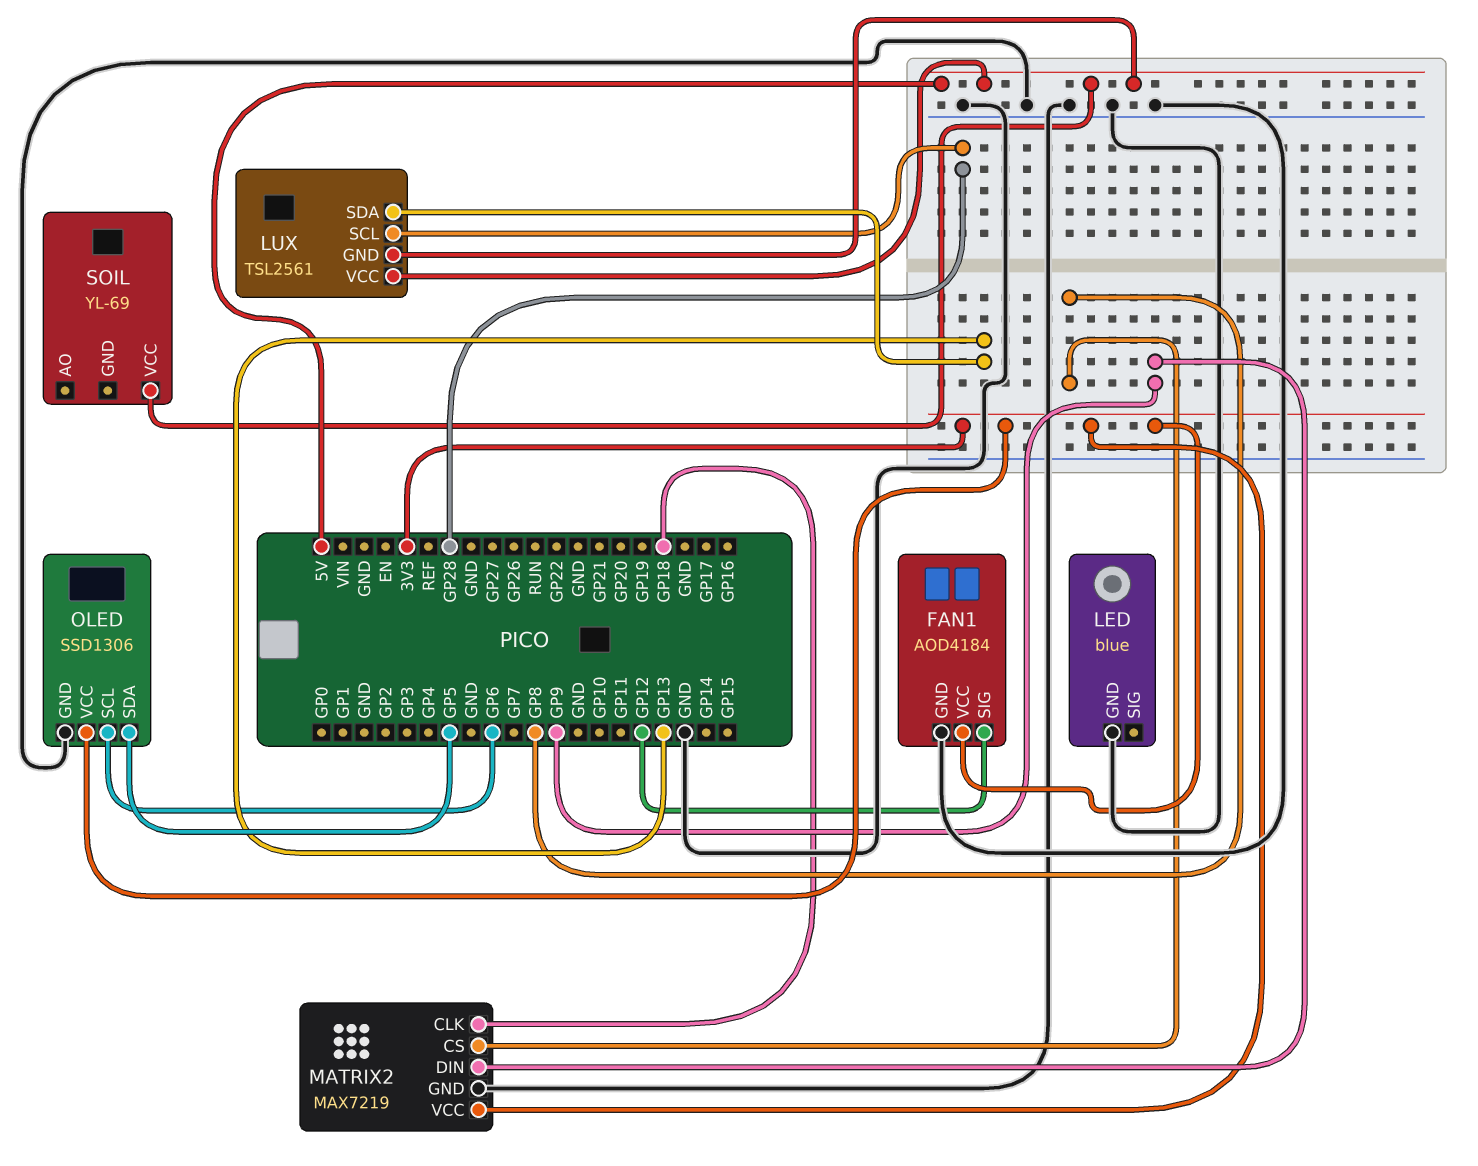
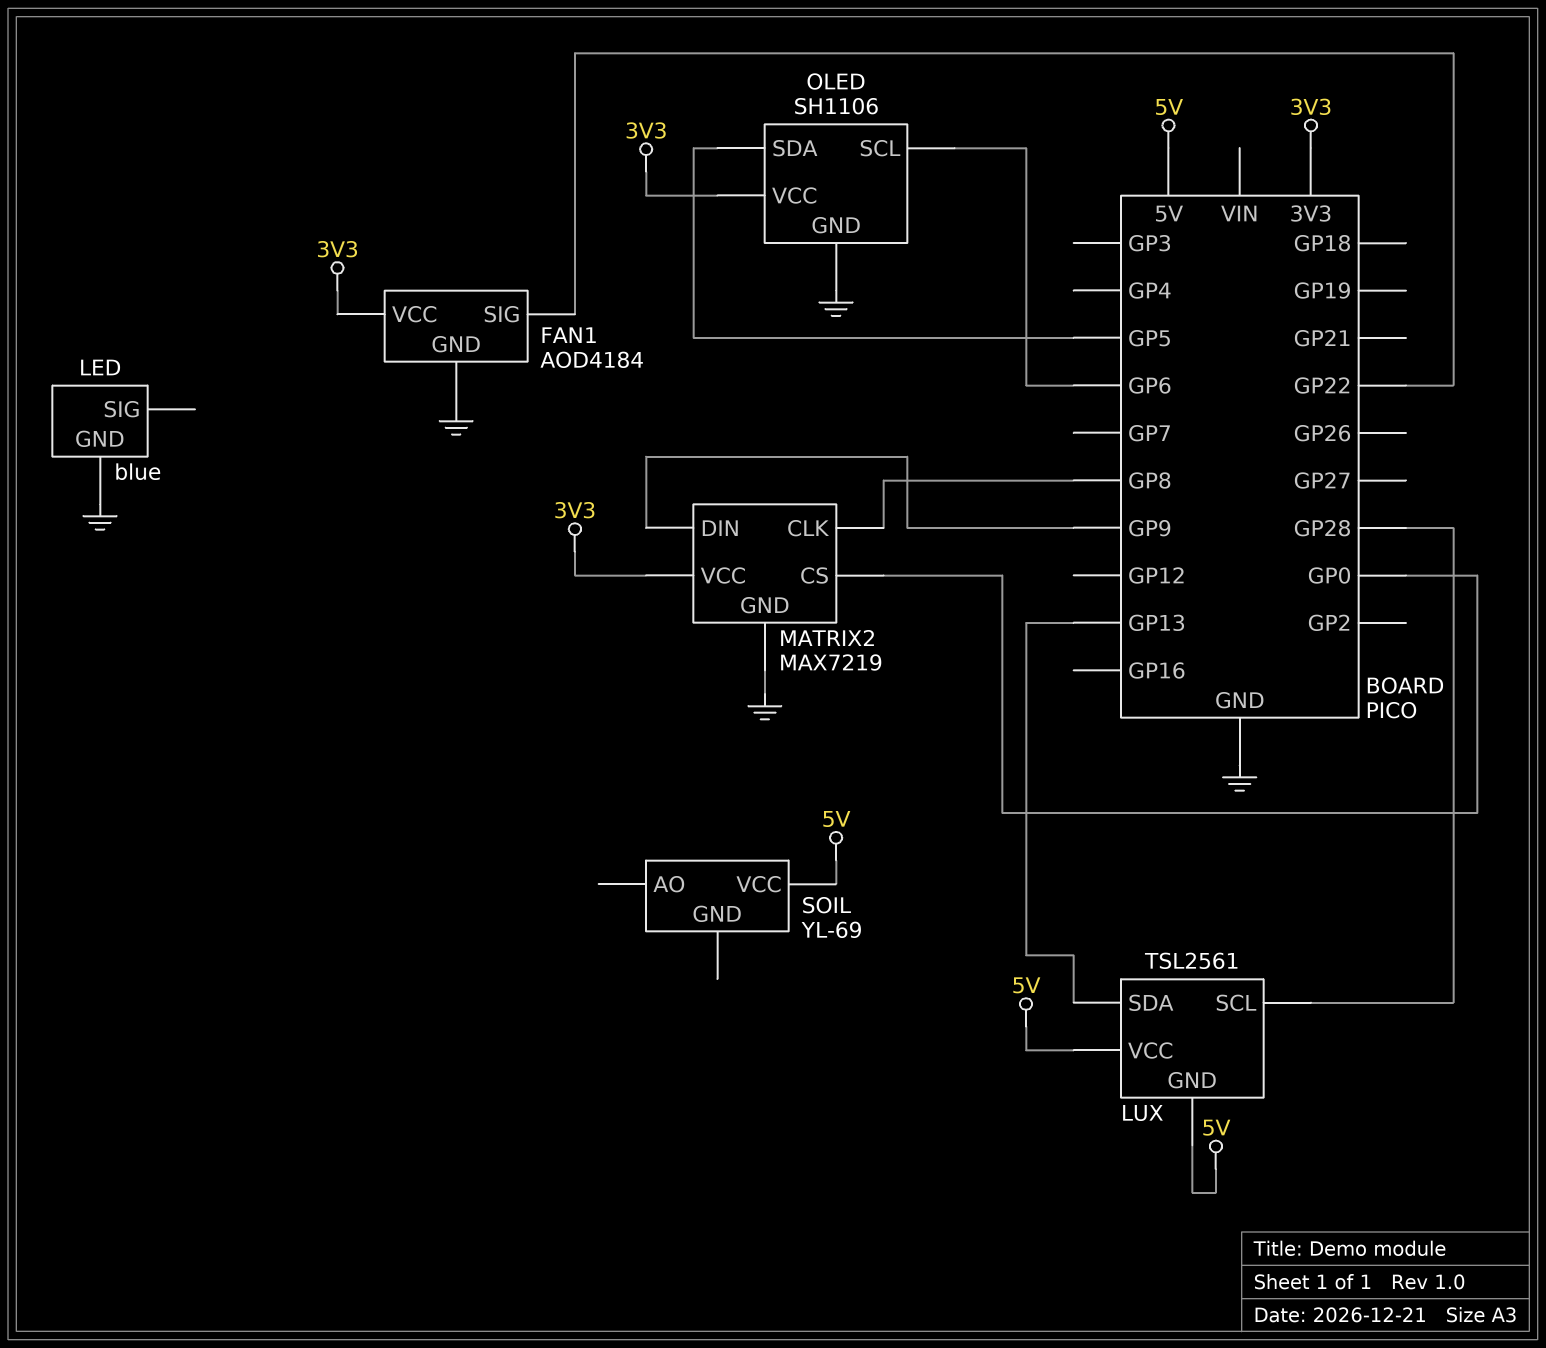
FAN1 pin SIG: GP12 -> GP22
MATRIX2 pin CLK: GP18 -> GP8
MATRIX2 pin CS: GP8 -> GP0
OLED: SSD1306 -> SH1106

